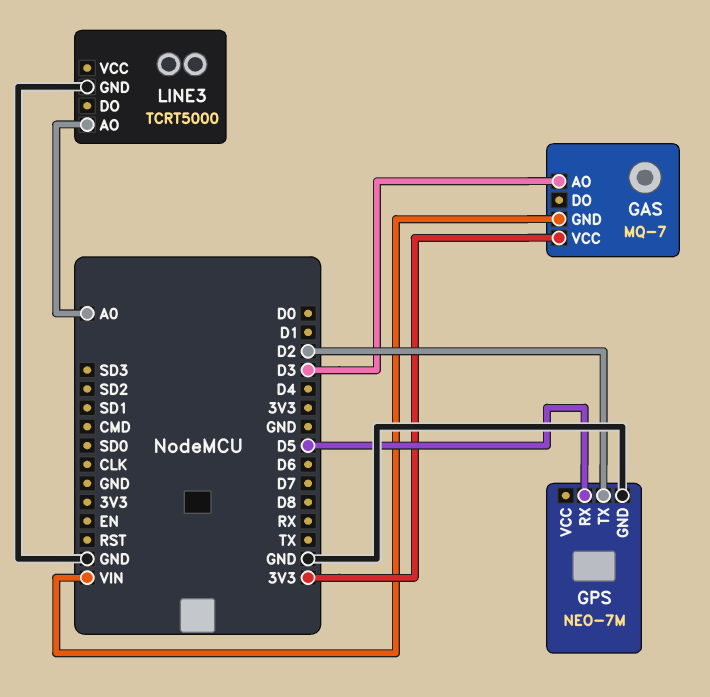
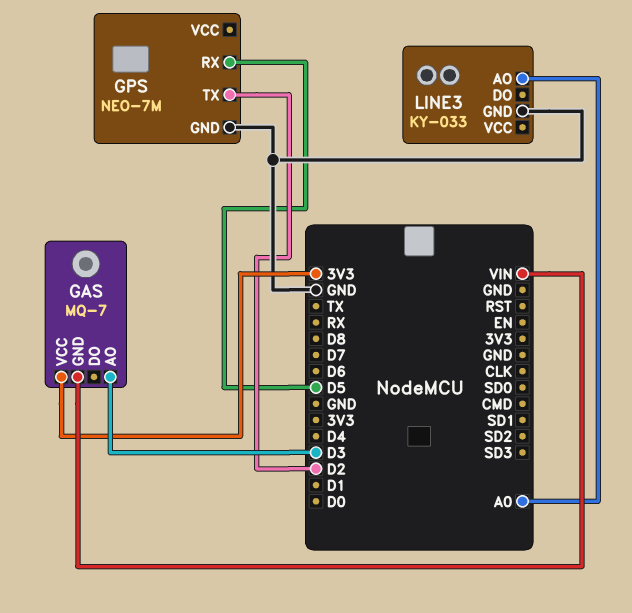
LINE3: TCRT5000 -> KY-033

